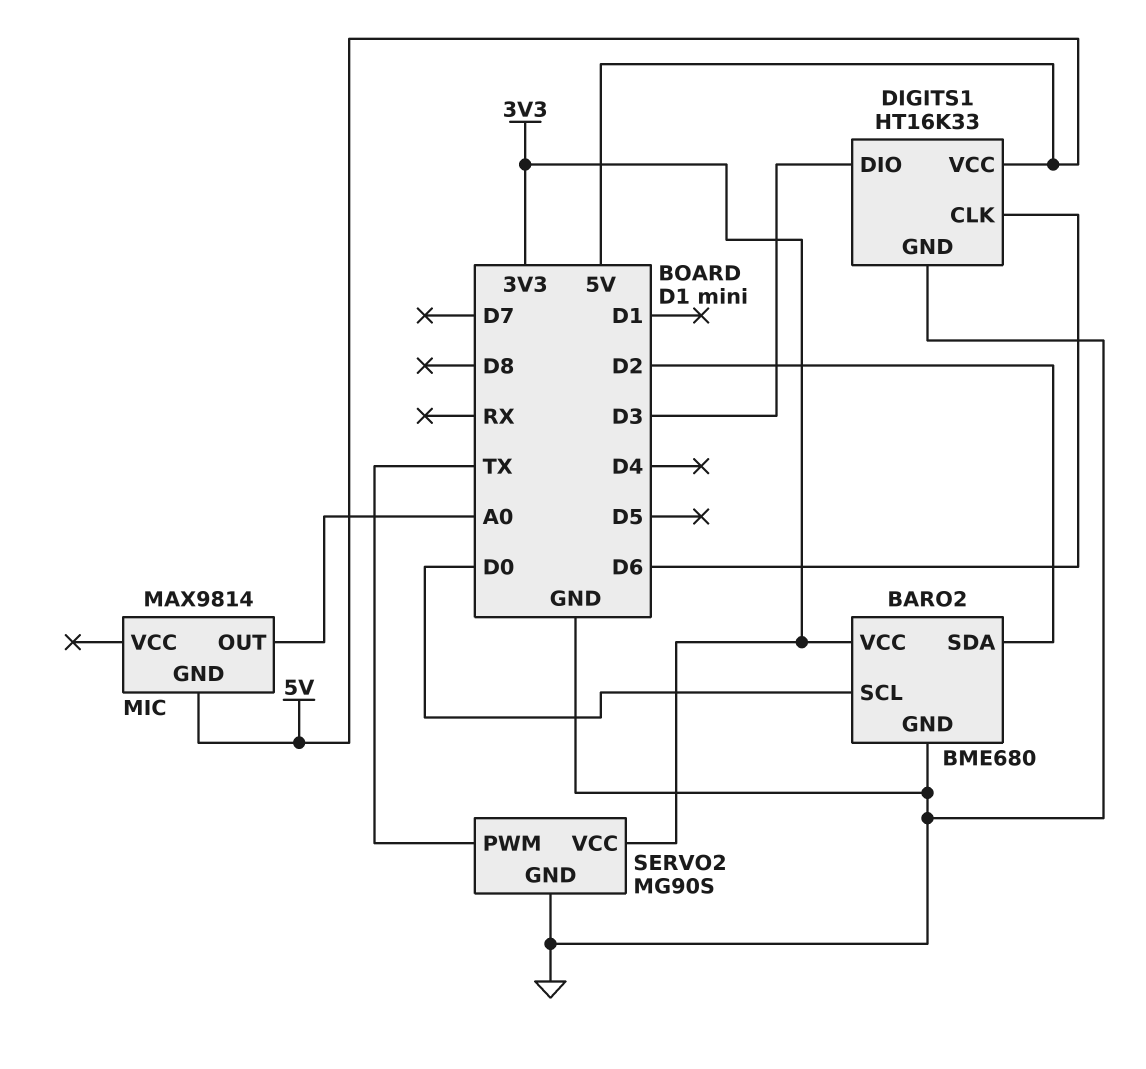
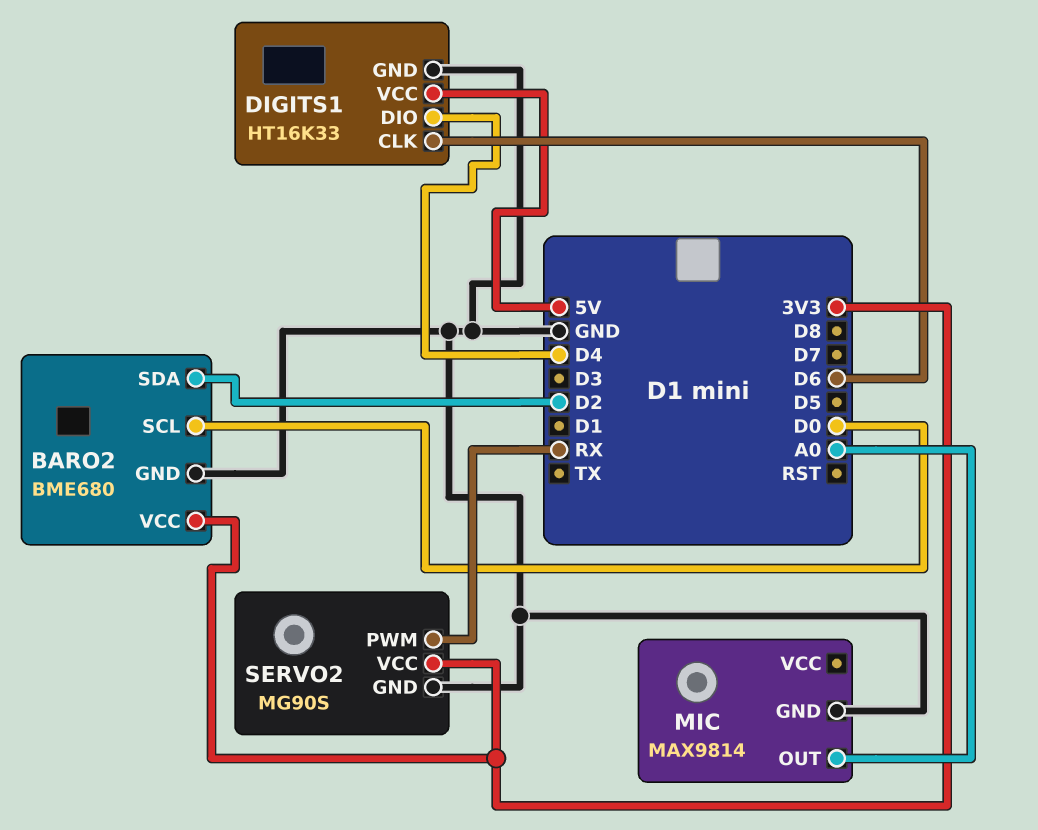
DIGITS1 pin DIO: D3 -> D4
MIC pin GND: 5V -> GND
SERVO2 pin PWM: TX -> RX

